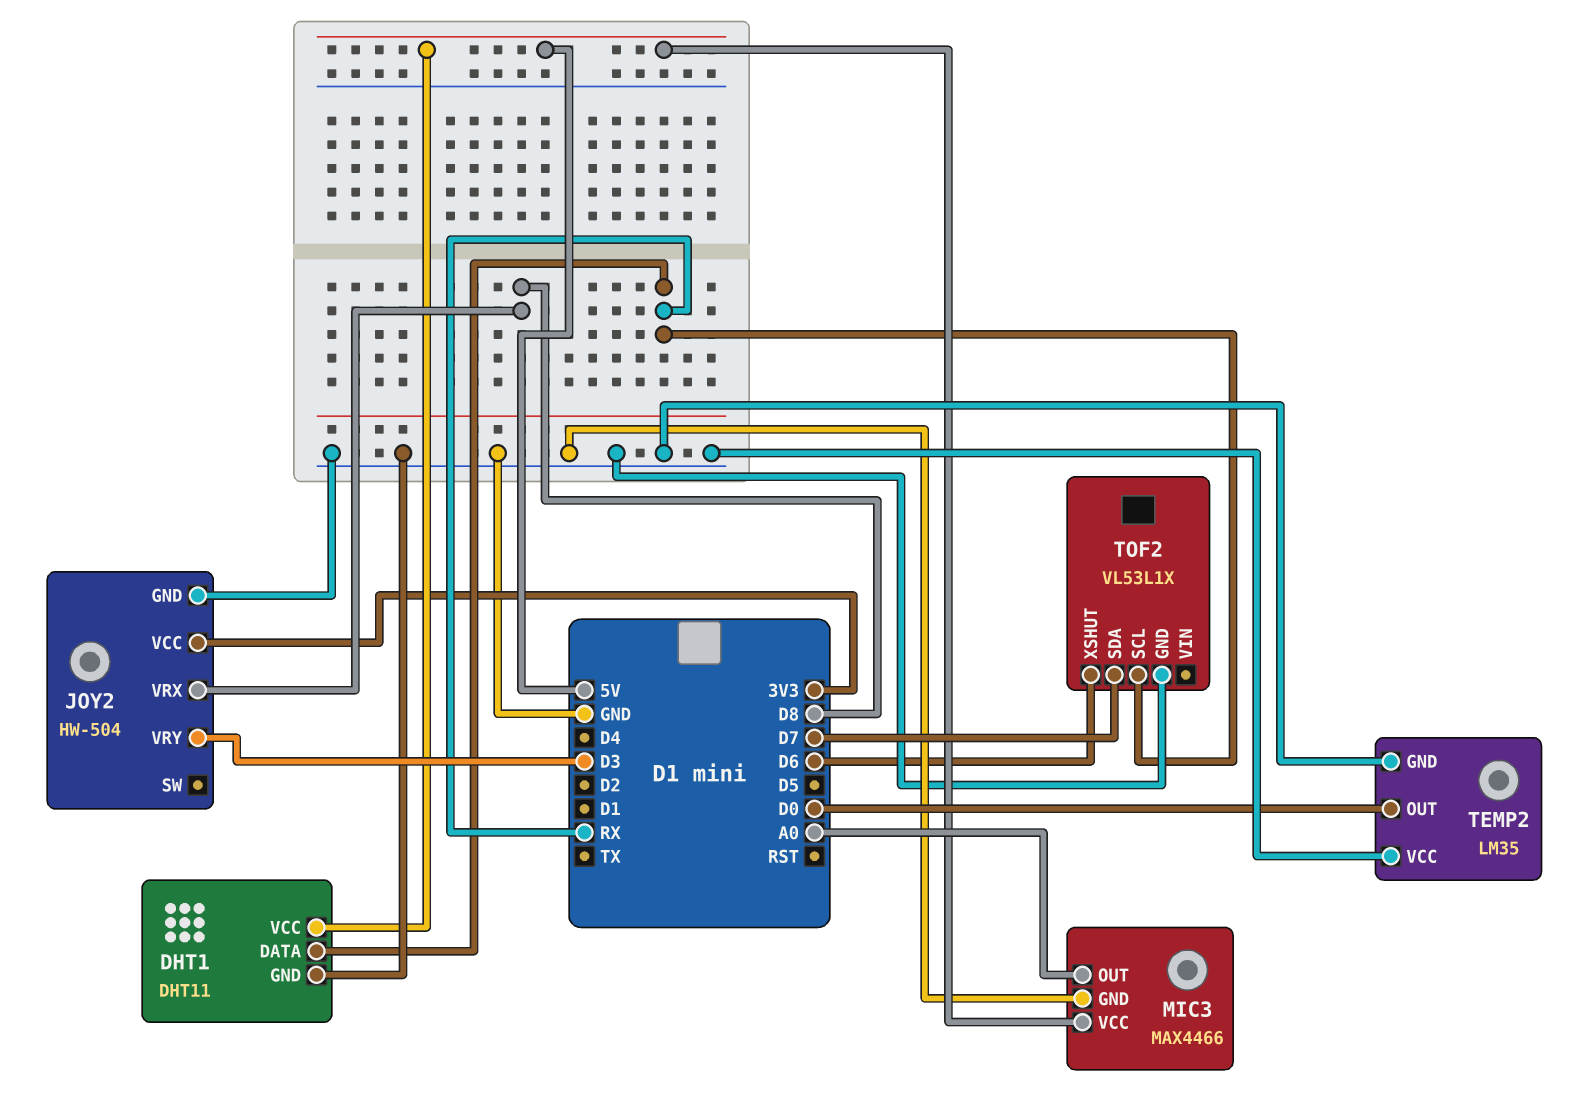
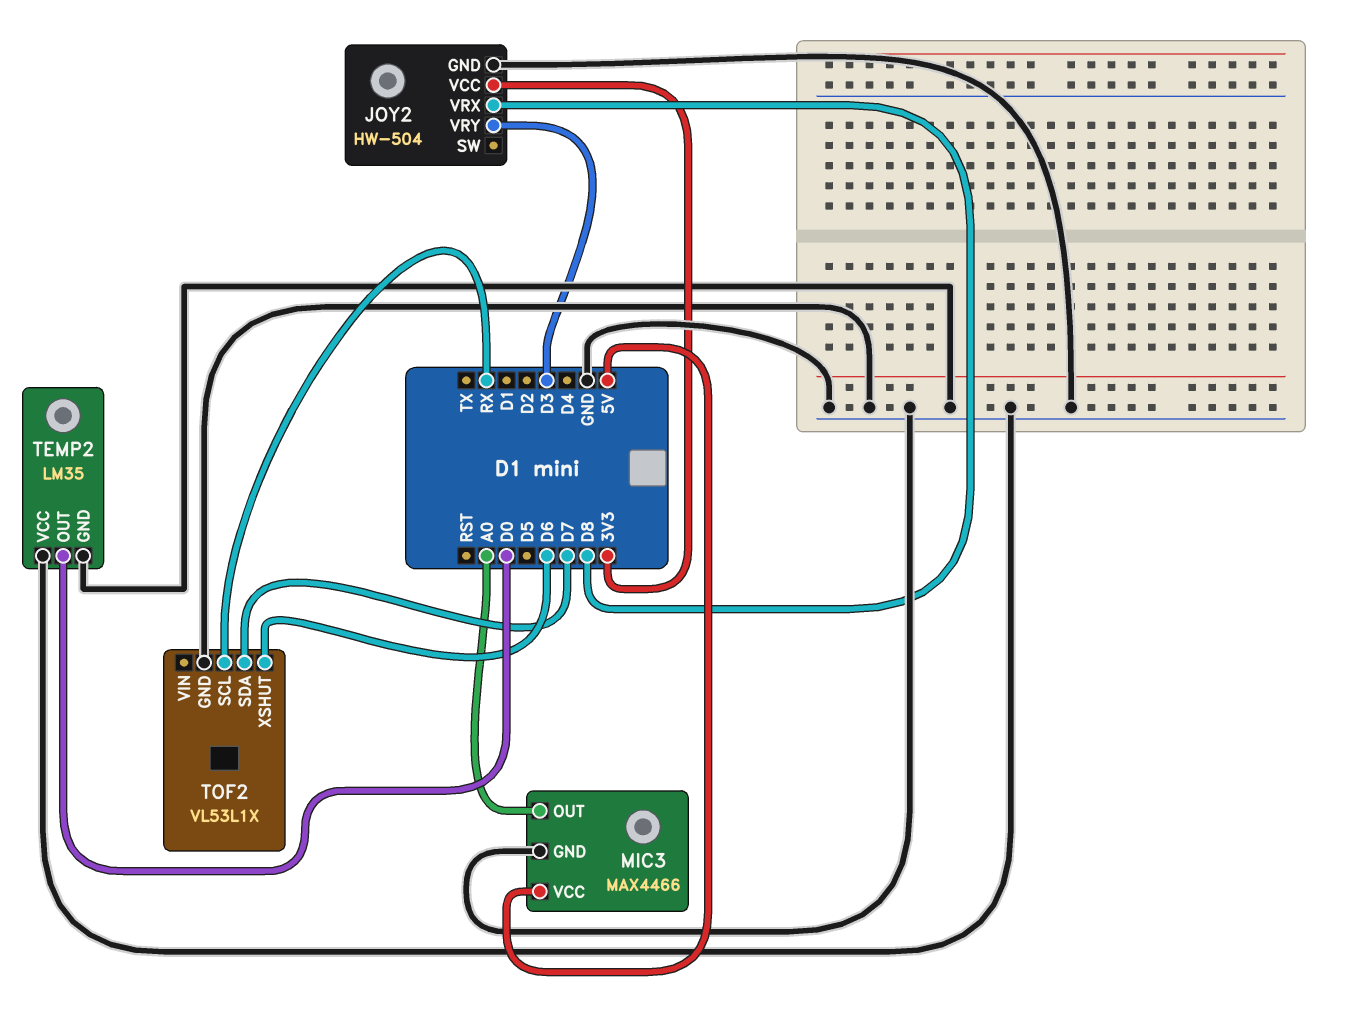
DHT1: DHT11 -> none
DHT1 pin DATA: RX -> none
DHT1 pin GND: GND -> none
DHT1 pin VCC: 5V -> none

